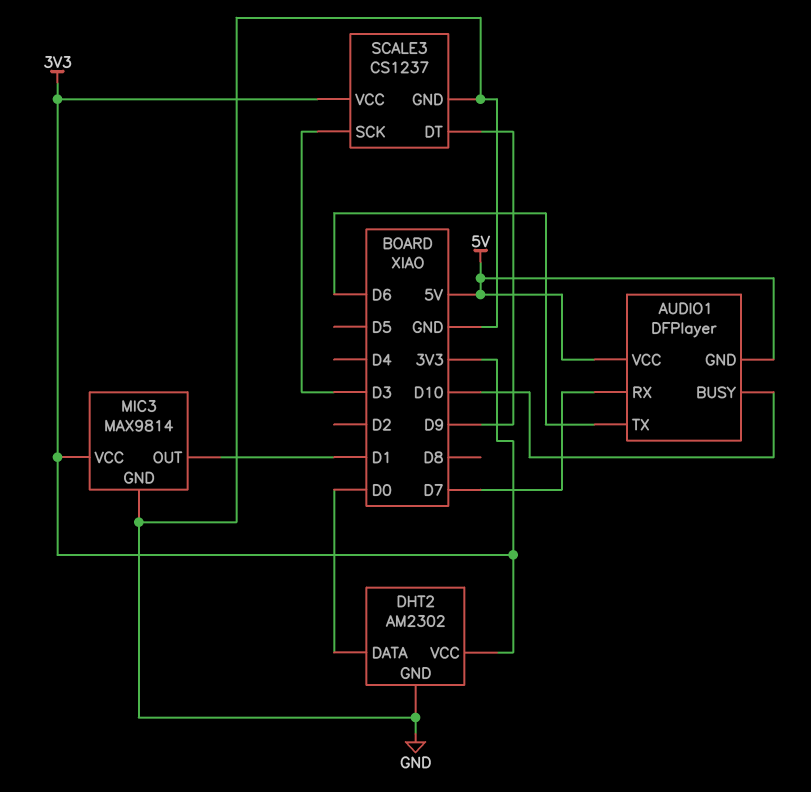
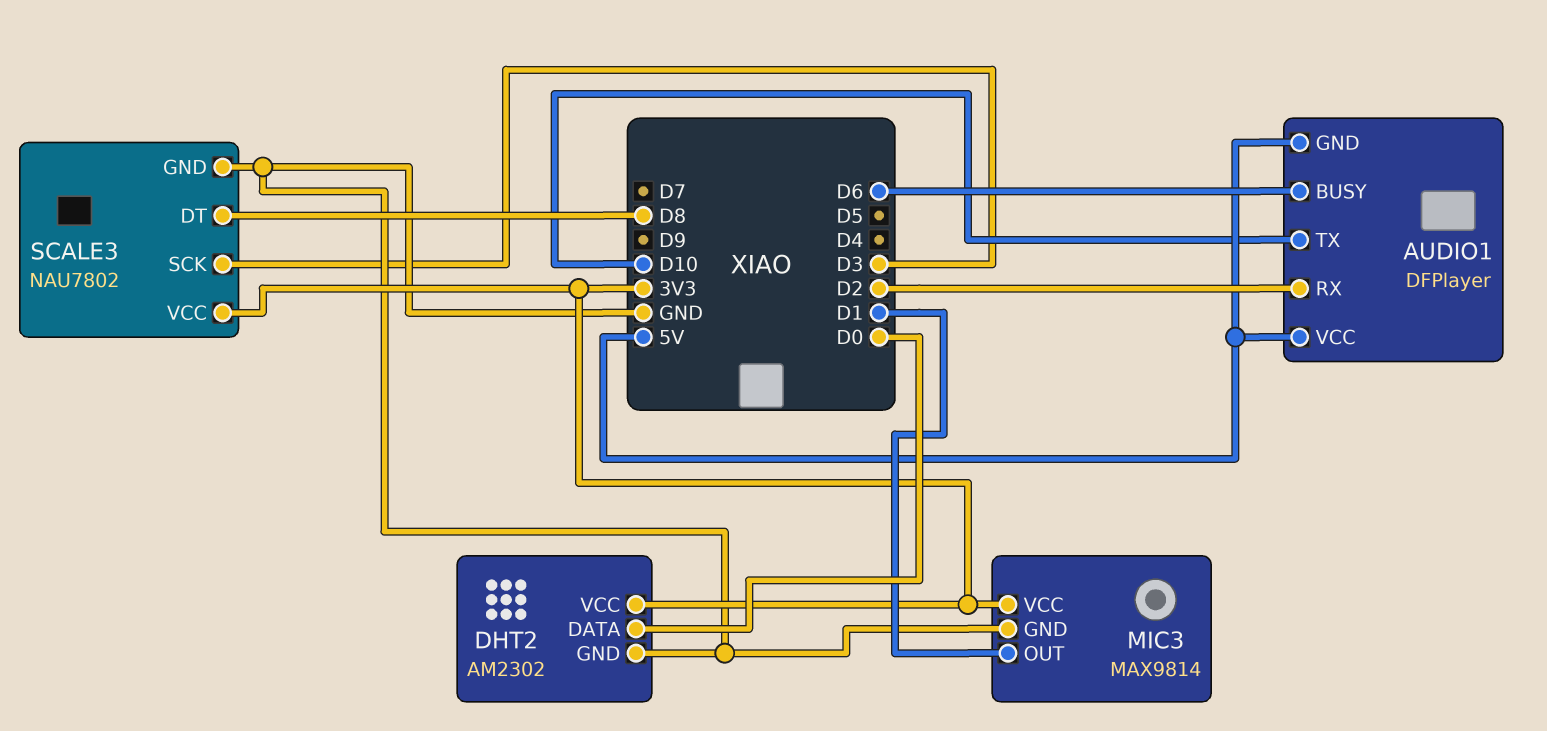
AUDIO1 pin BUSY: D10 -> D6
AUDIO1 pin RX: D7 -> D2
AUDIO1 pin TX: D6 -> D10
SCALE3: CS1237 -> NAU7802
SCALE3 pin DT: D9 -> D8

